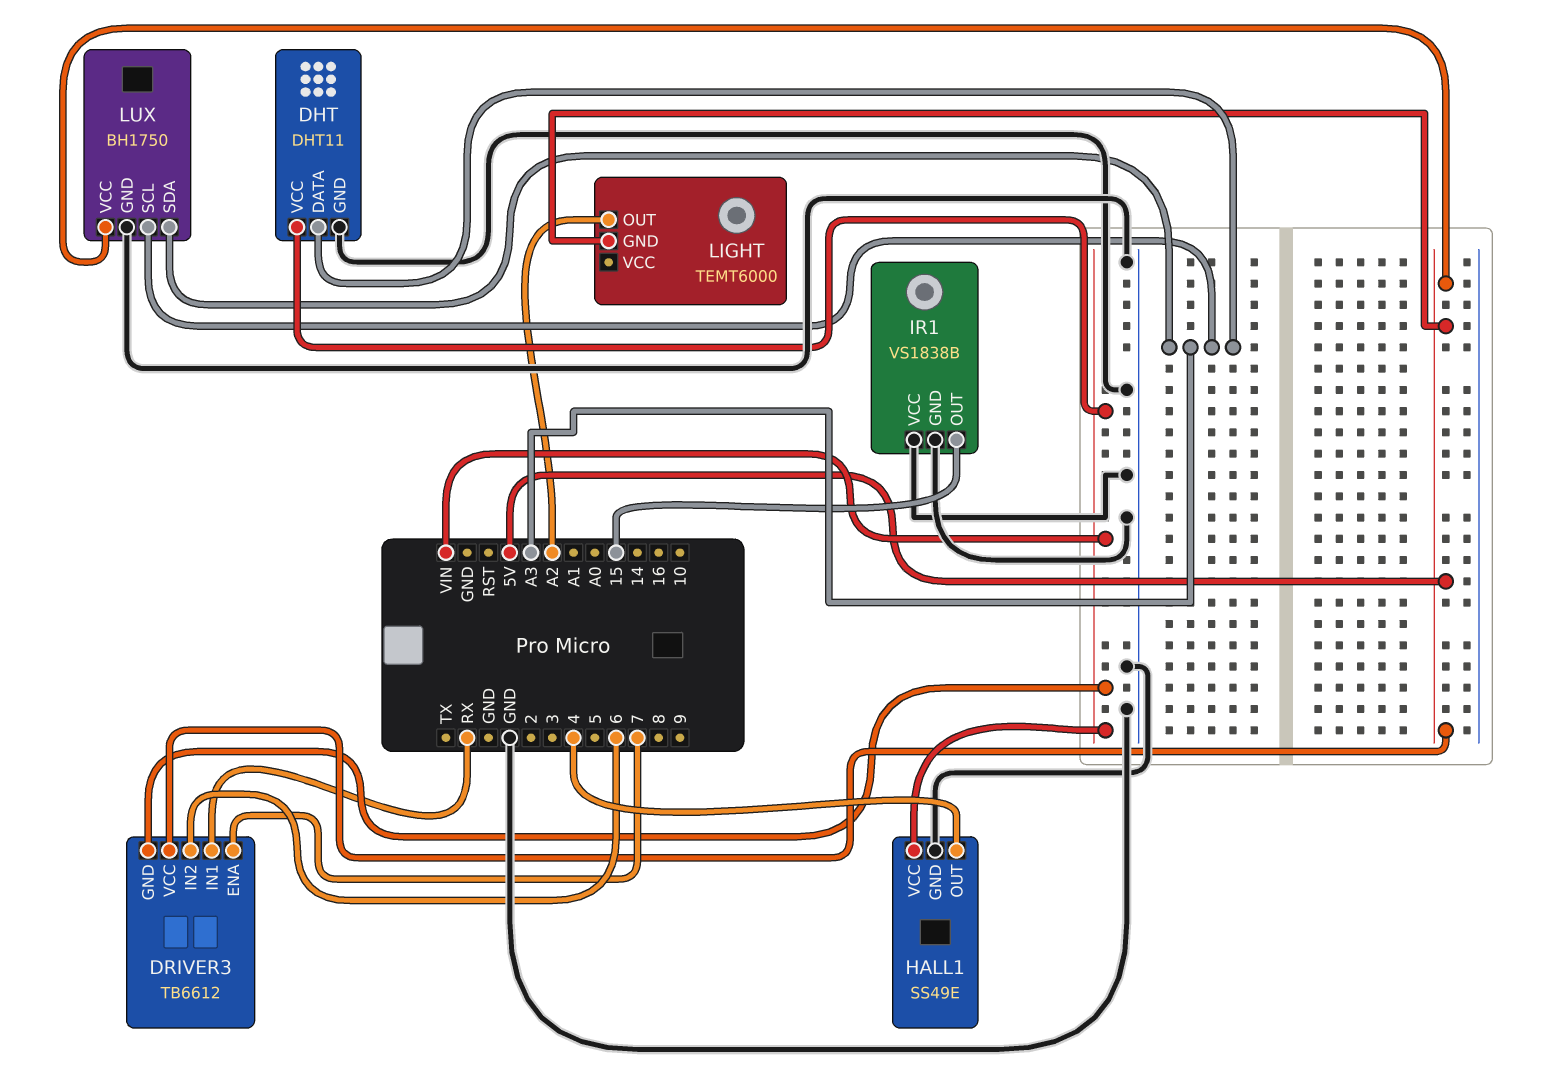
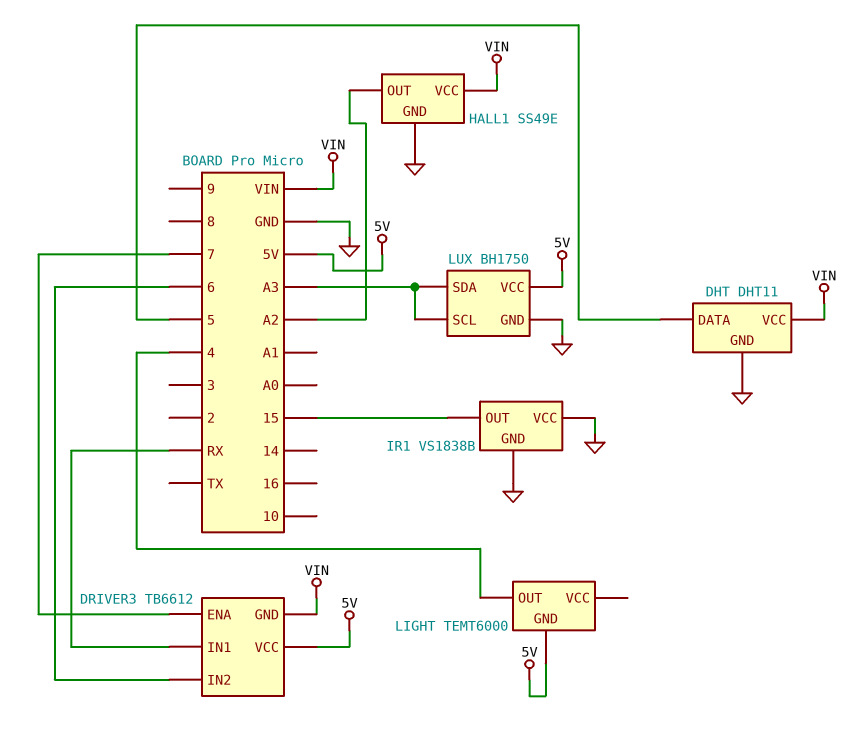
DHT pin DATA: A3 -> 5
HALL1 pin OUT: 4 -> A2
LIGHT pin OUT: A2 -> 4

